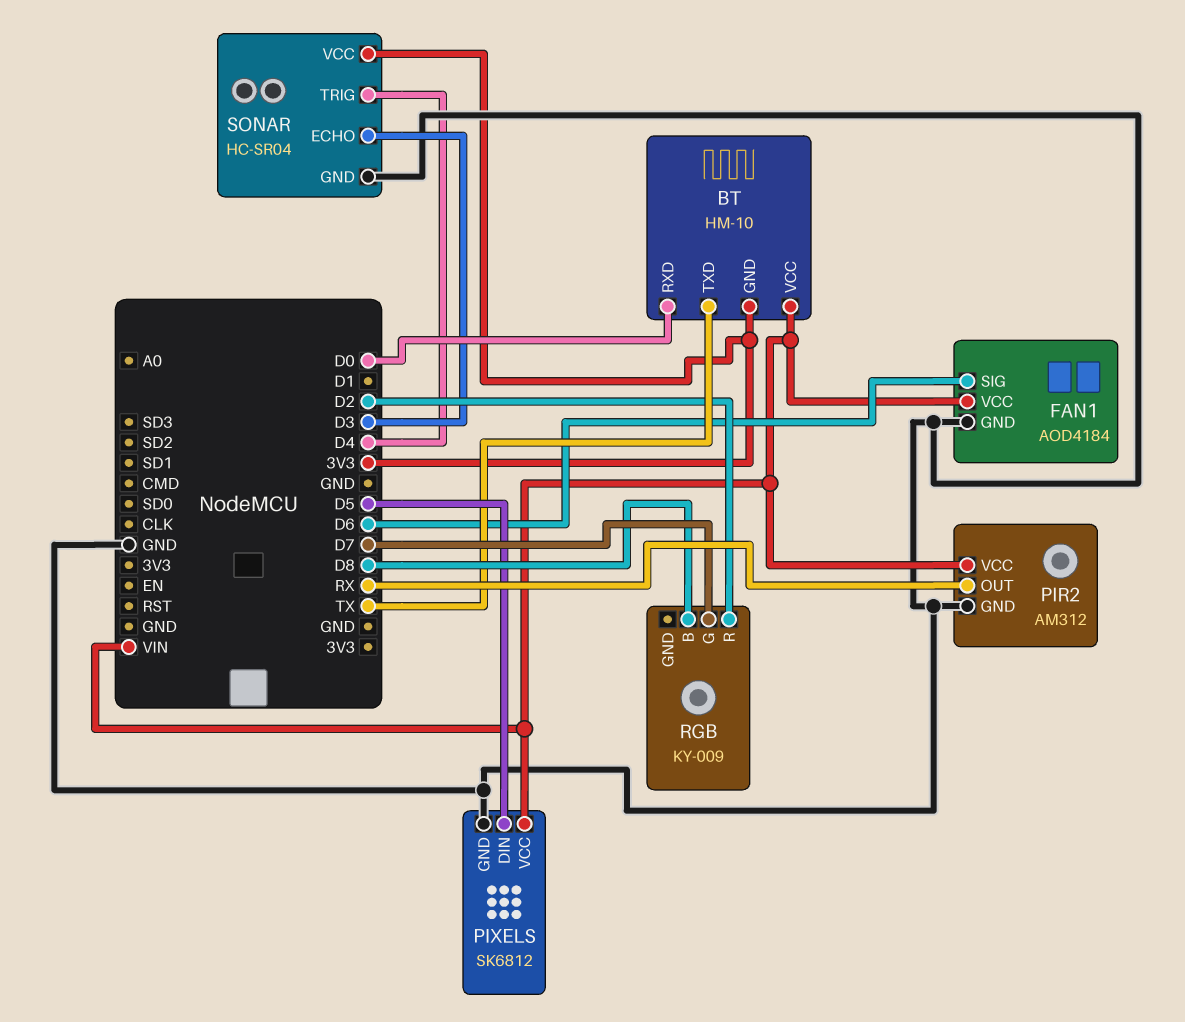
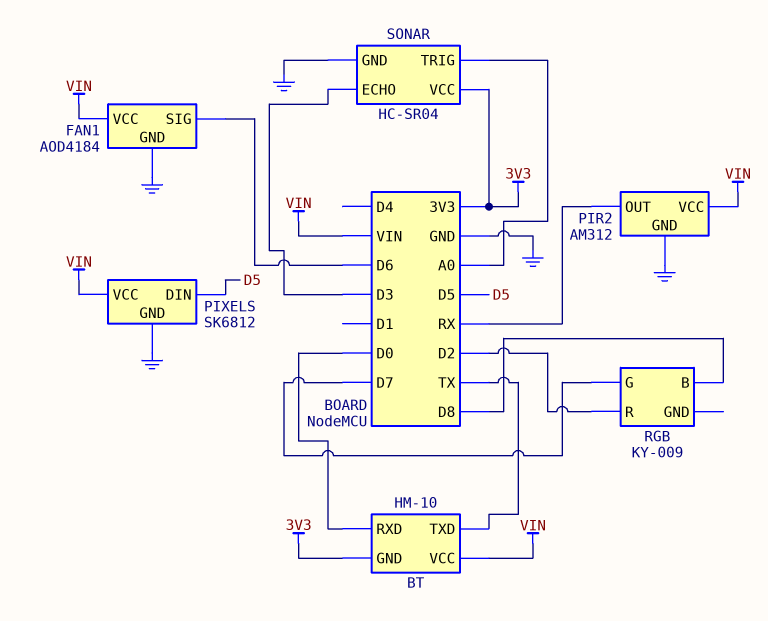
SONAR pin TRIG: D4 -> A0

